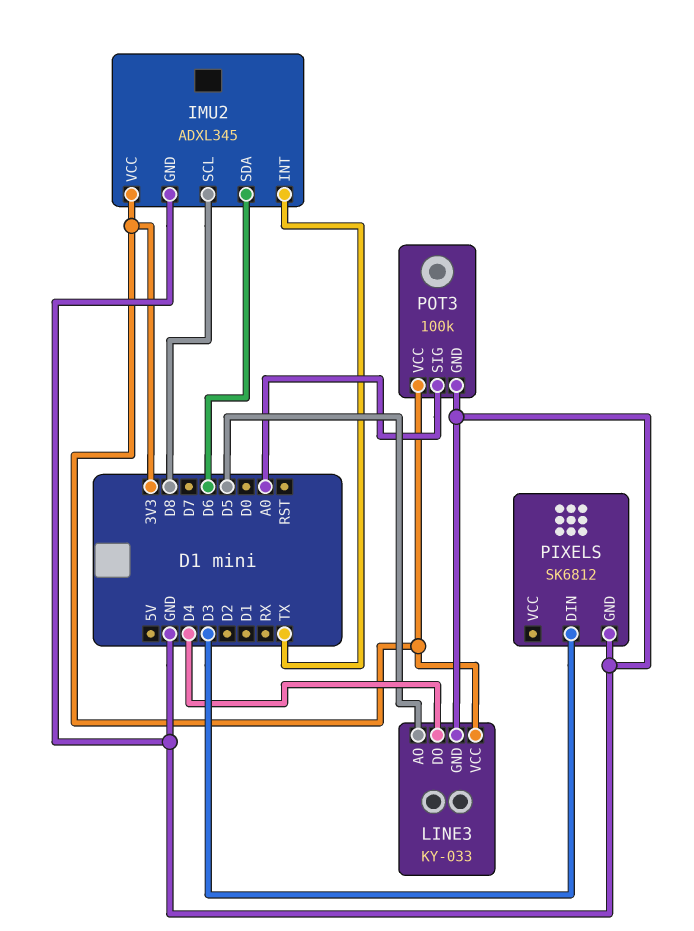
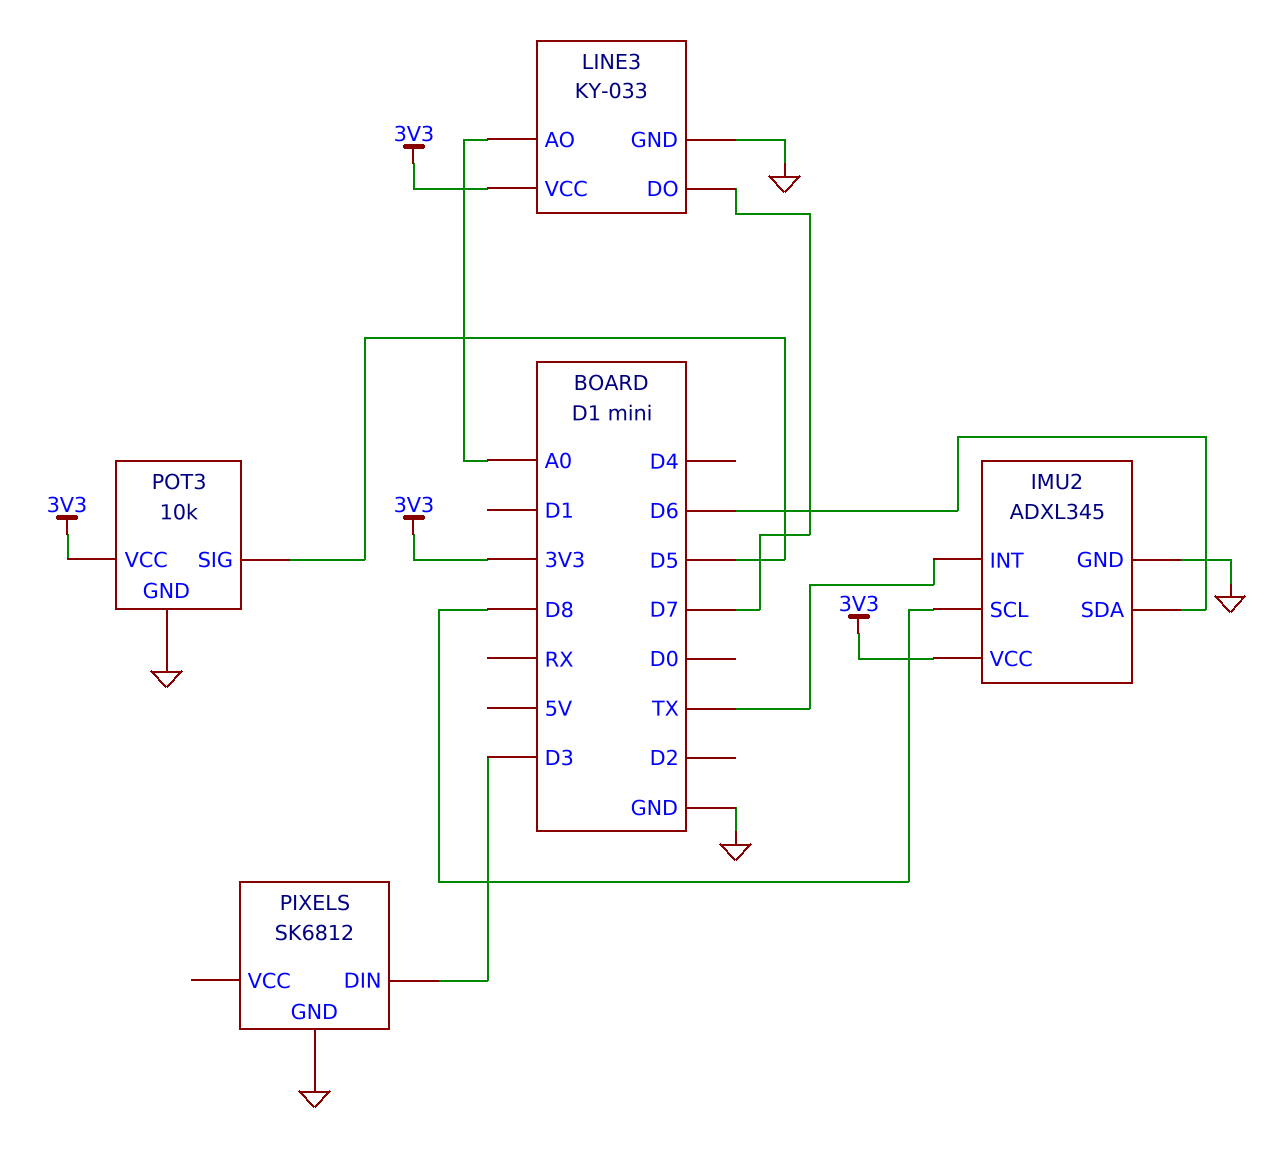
LINE3 pin AO: D5 -> A0
LINE3 pin DO: D4 -> D7
POT3: 100k -> 10k
POT3 pin SIG: A0 -> D5

